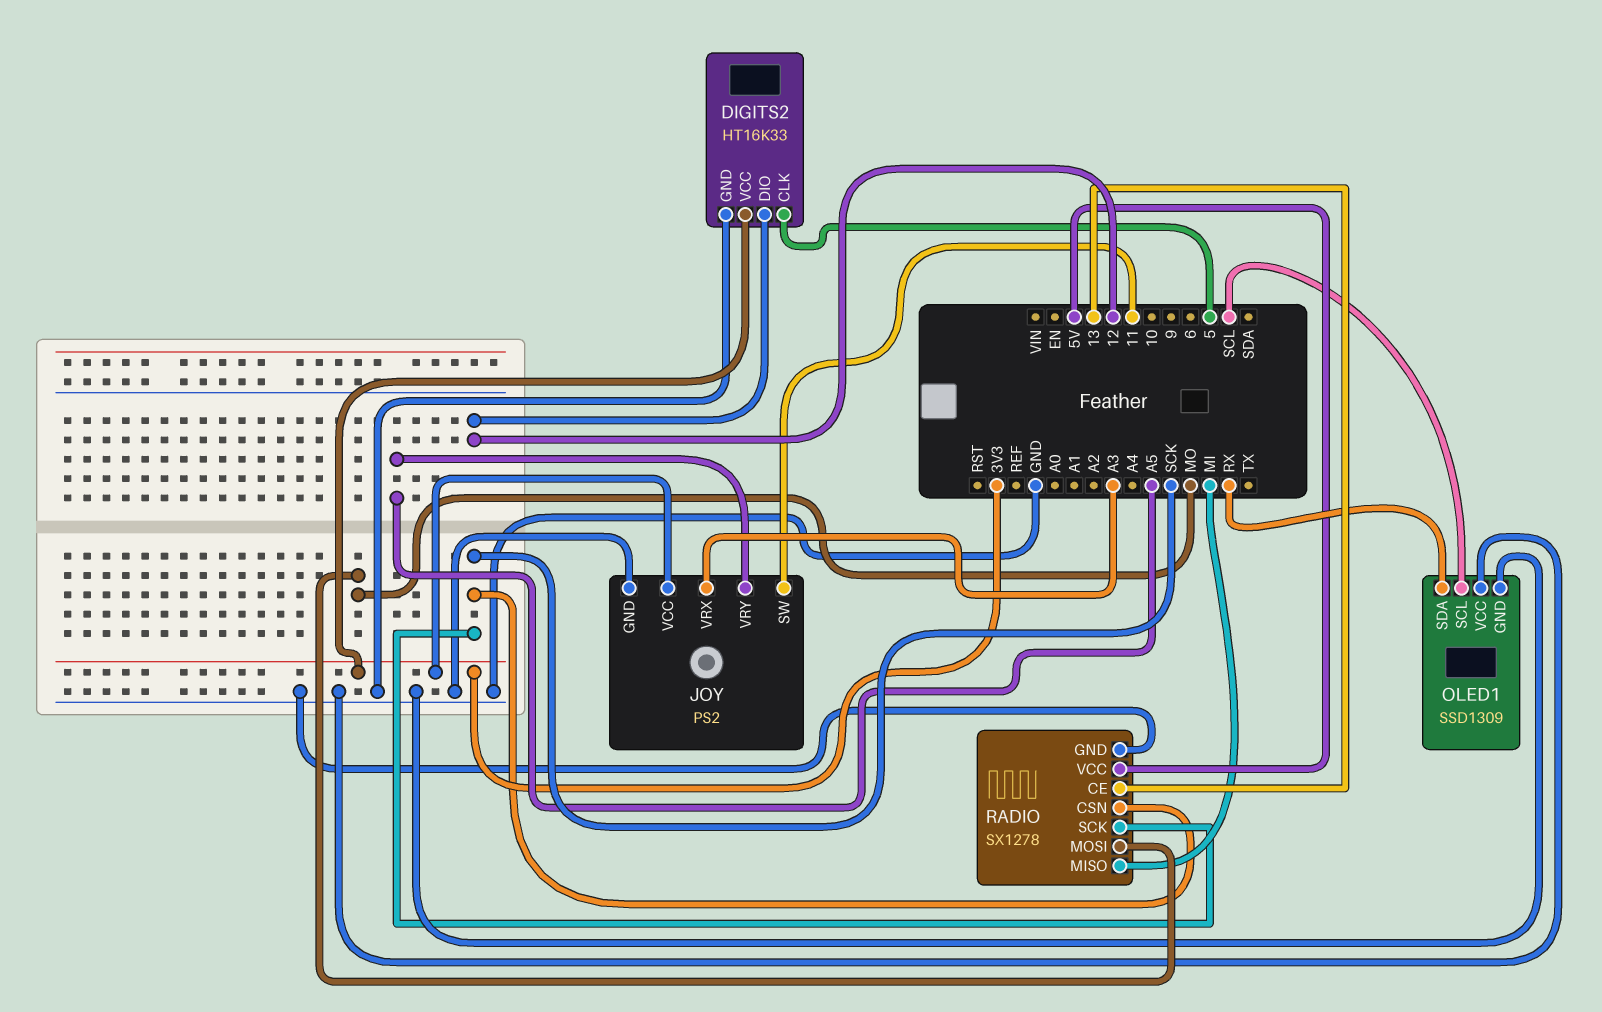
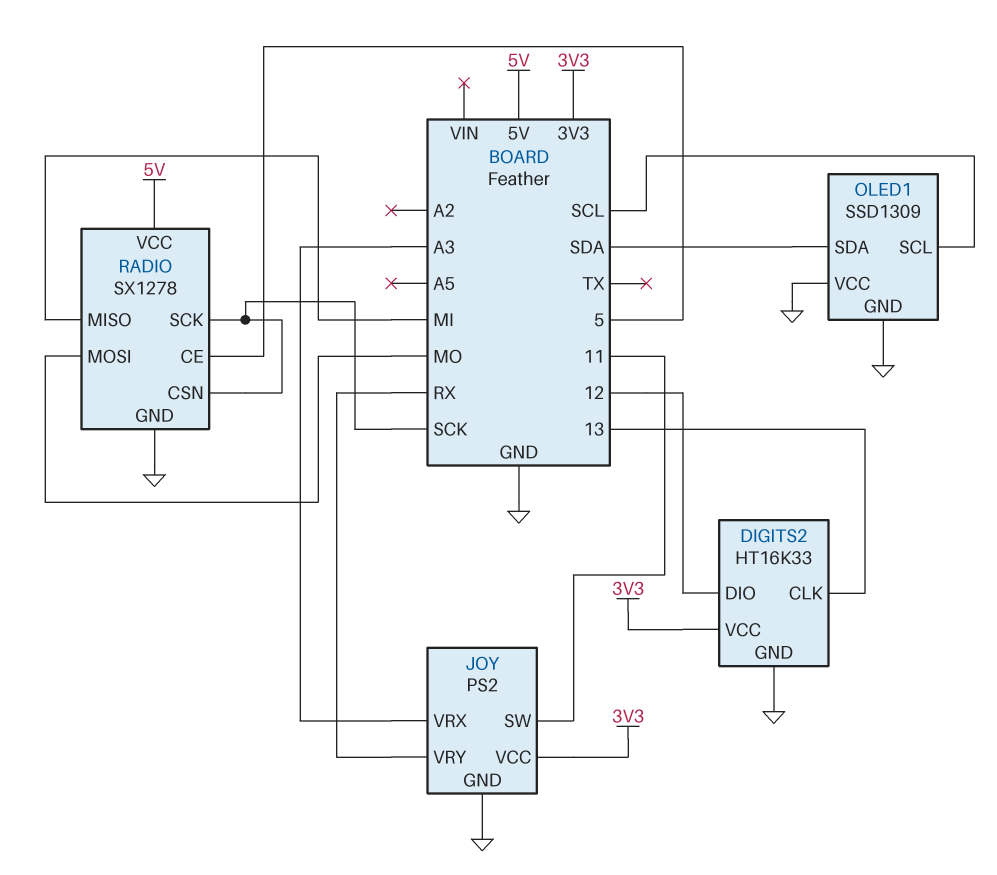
DIGITS2 pin CLK: 5 -> 13
JOY pin VRY: A5 -> RX
OLED1 pin SDA: RX -> SDA
RADIO pin CE: 13 -> 5

